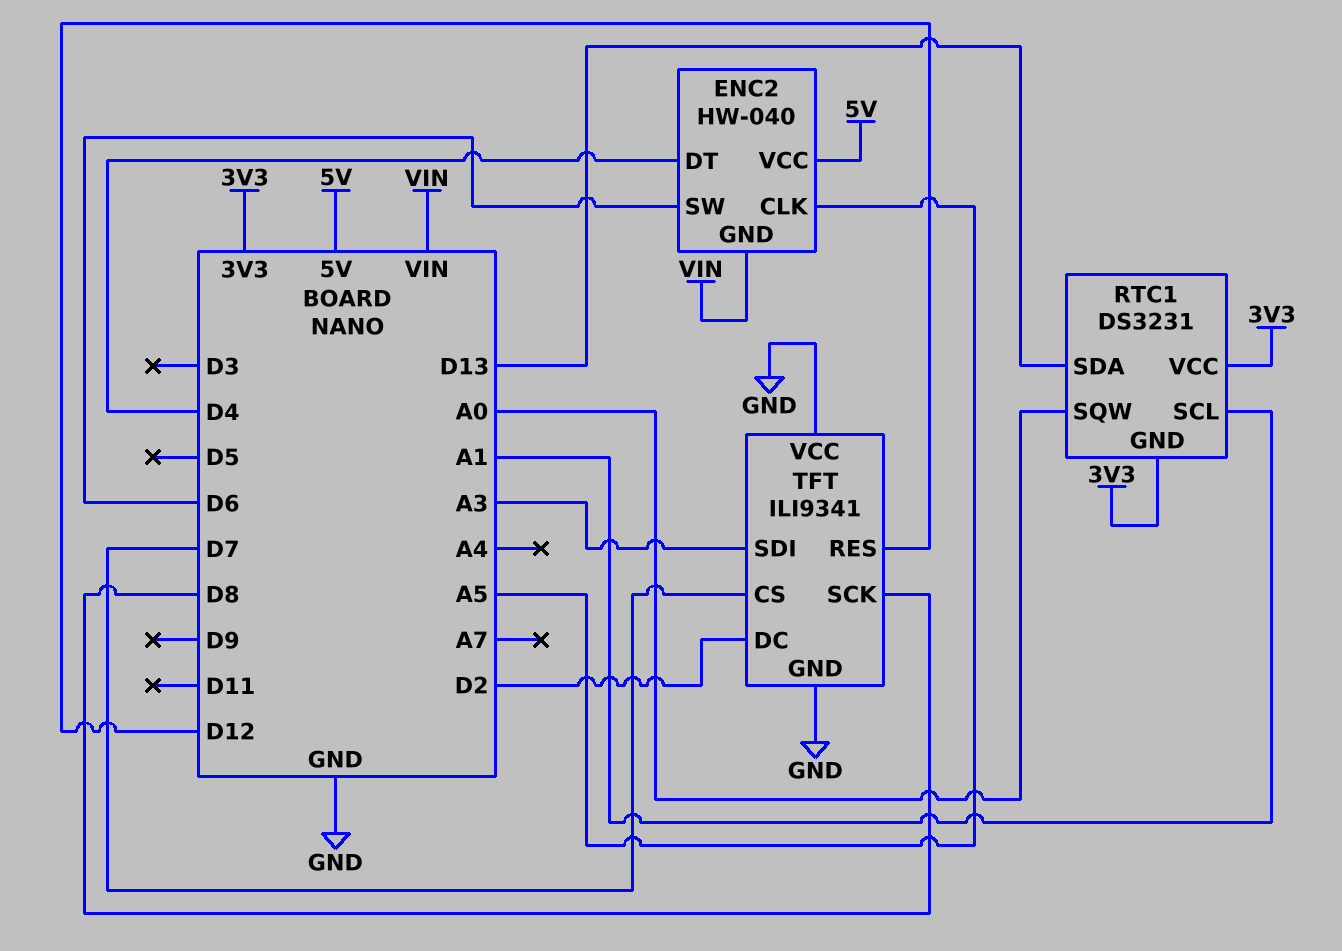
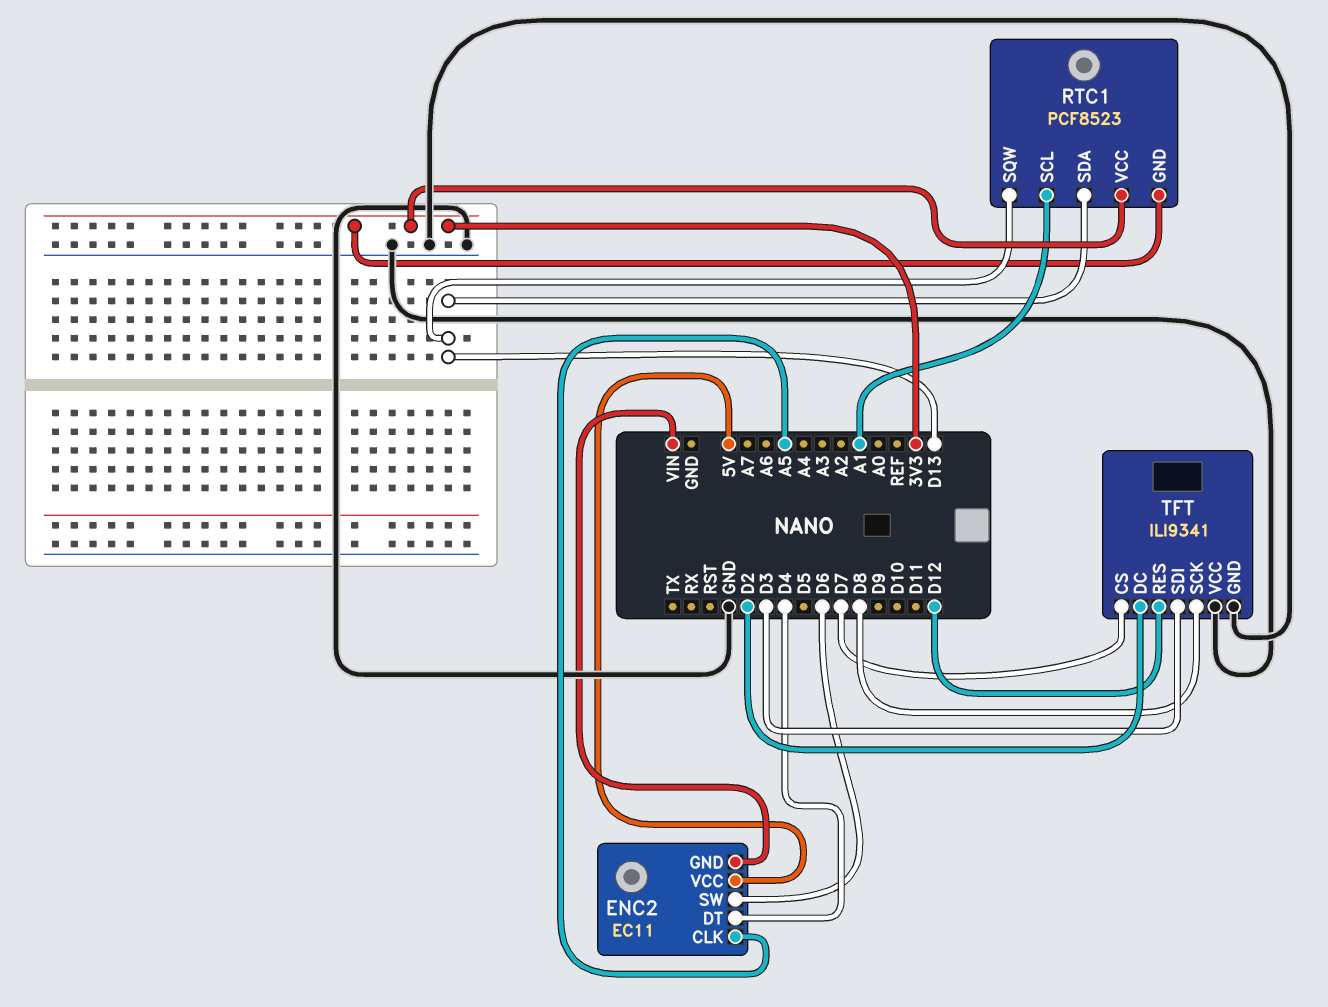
ENC2: HW-040 -> EC11
RTC1: DS3231 -> PCF8523
RTC1 pin SQW: A0 -> D13
TFT pin SDI: A3 -> D3

